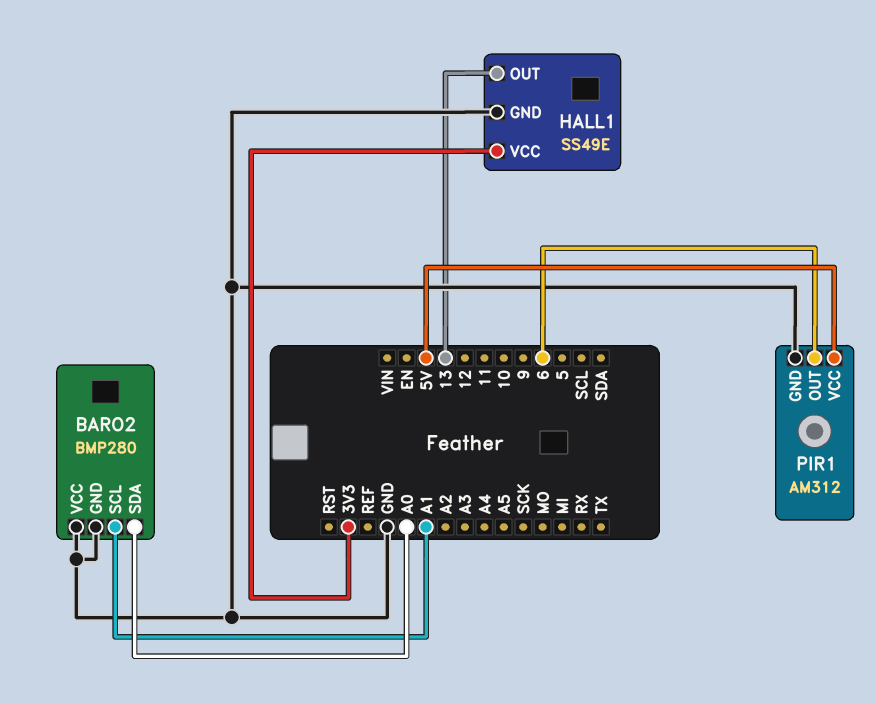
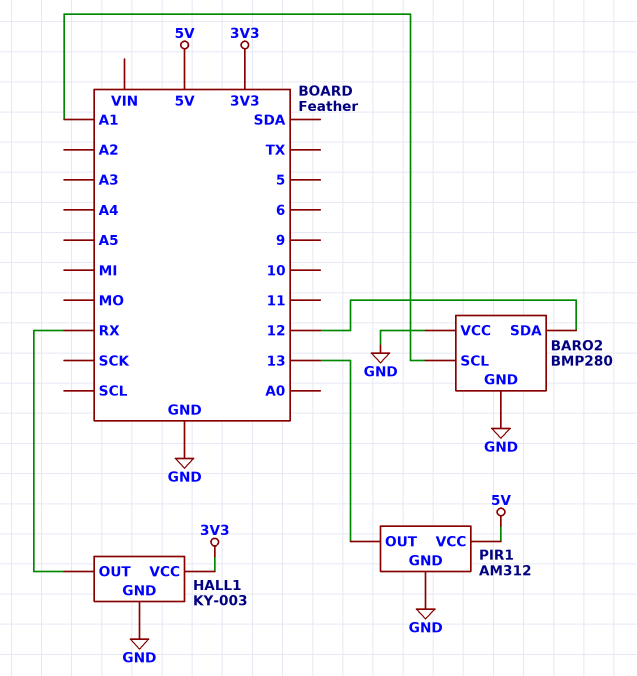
BARO2 pin SDA: A0 -> 12
HALL1: SS49E -> KY-003
HALL1 pin OUT: 13 -> RX
PIR1 pin OUT: 6 -> 13

